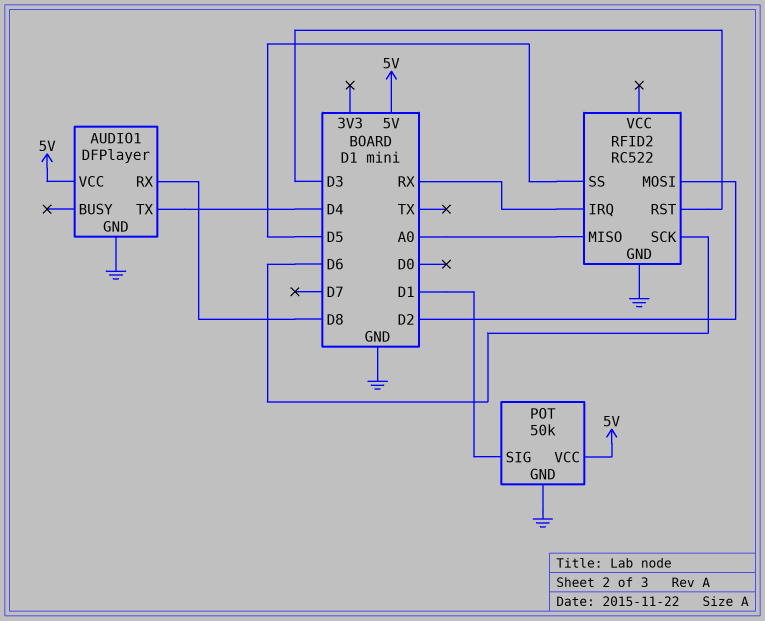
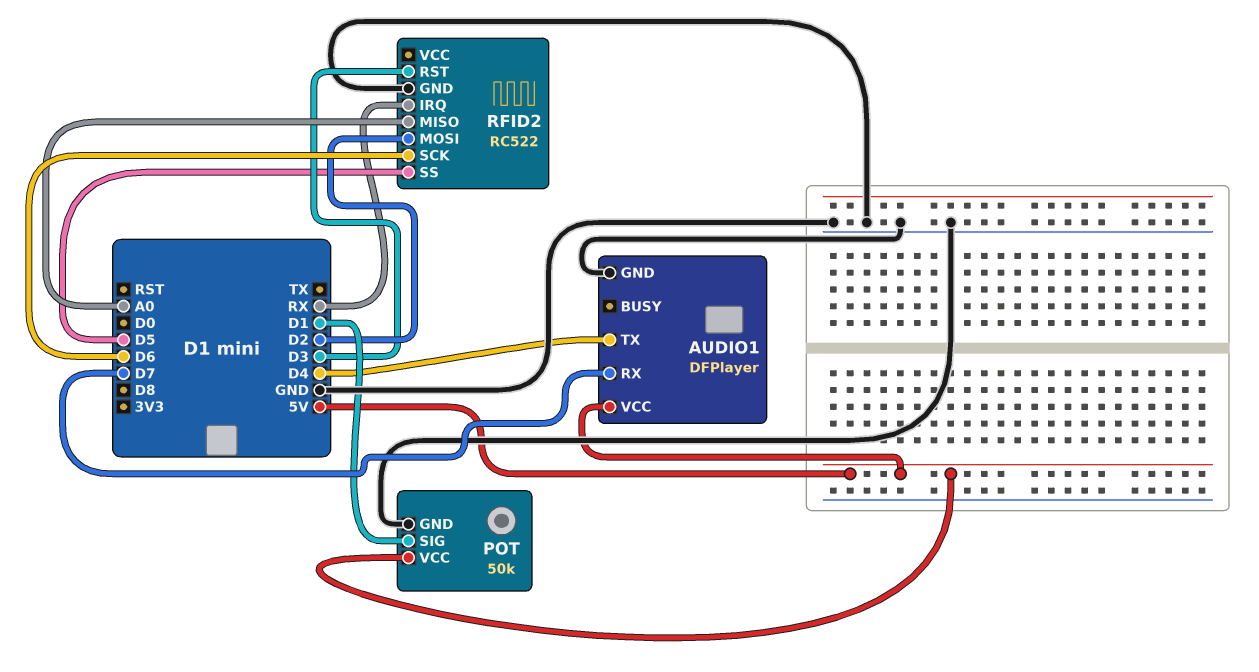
AUDIO1 pin RX: D8 -> D7

